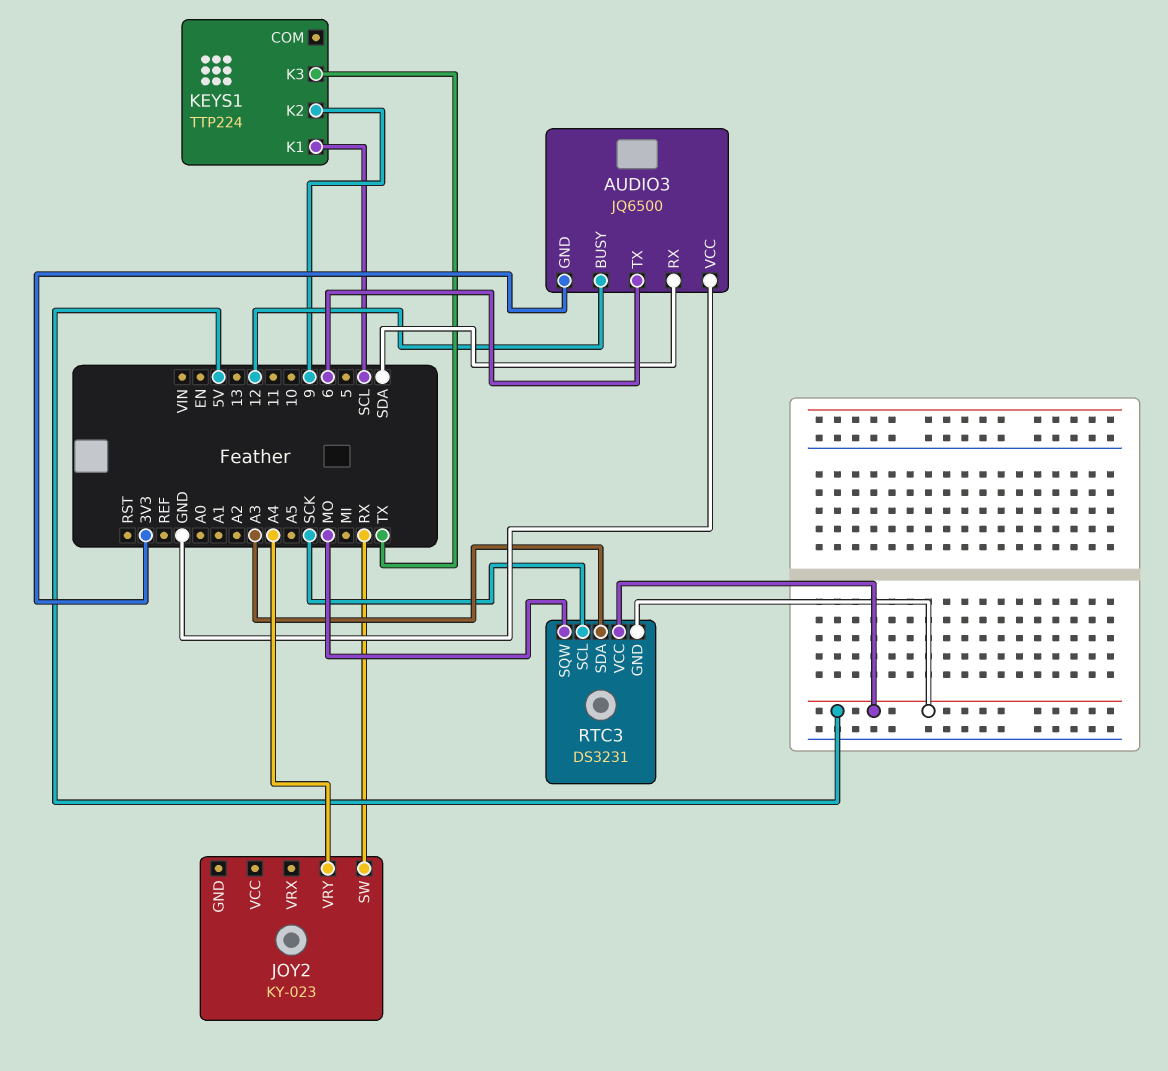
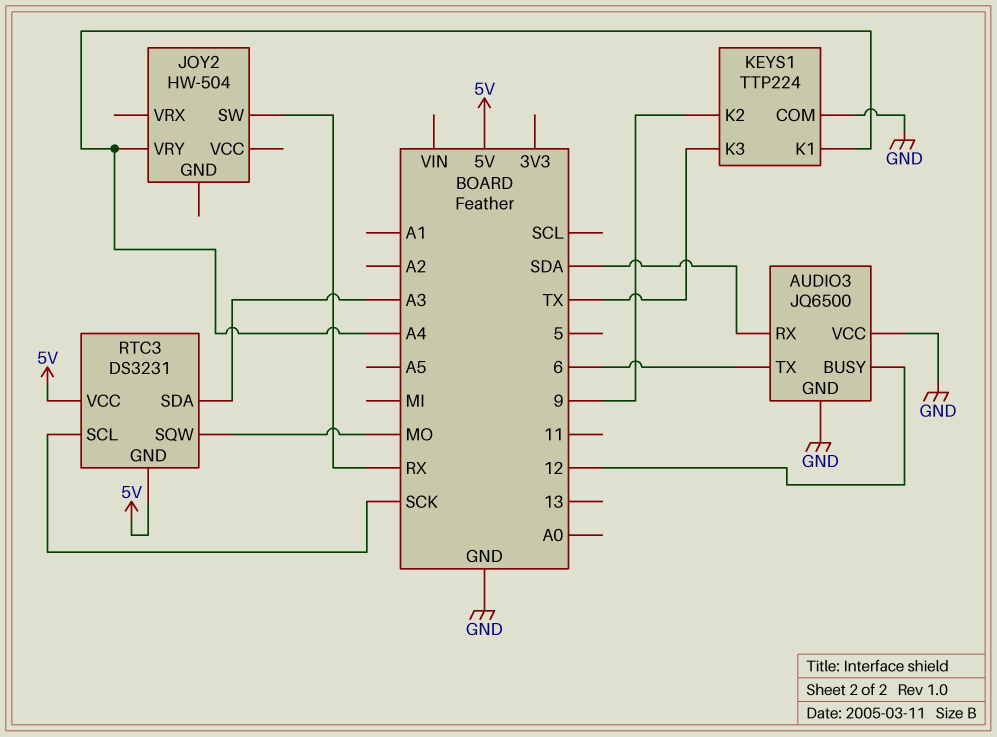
AUDIO3 pin GND: 3V3 -> GND
JOY2: KY-023 -> HW-504
KEYS1 pin COM: none -> GND
KEYS1 pin K1: SCL -> A4

